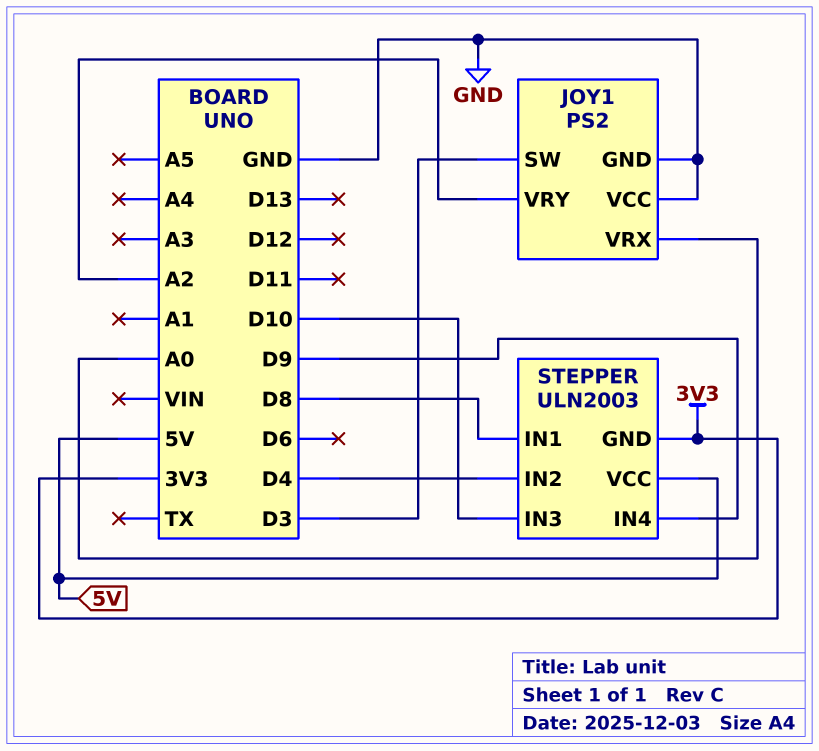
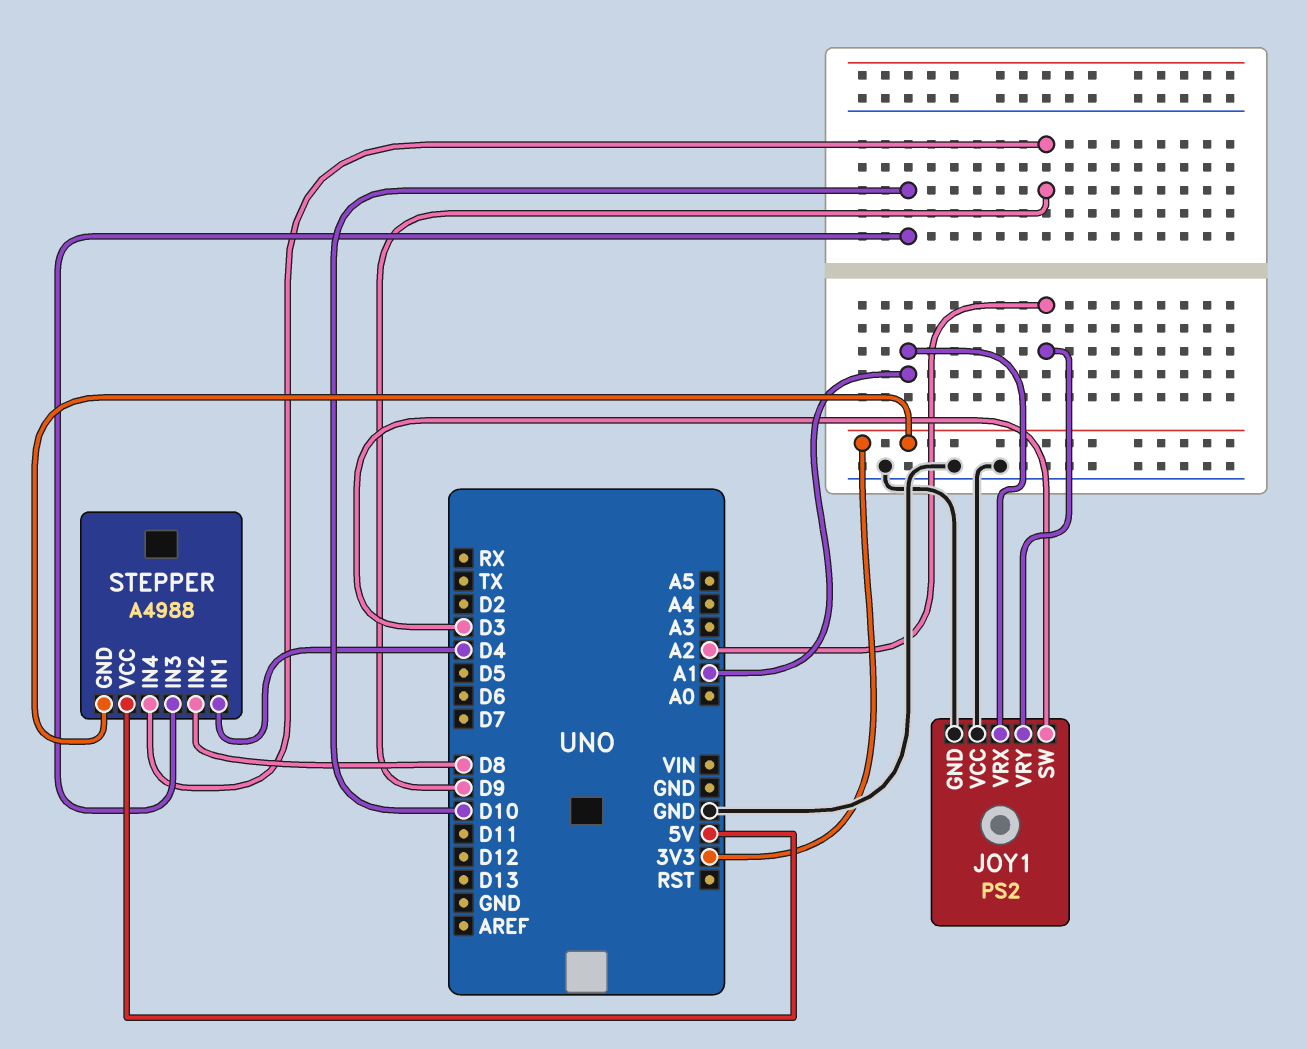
JOY1 pin VRX: A0 -> A1
STEPPER: ULN2003 -> A4988
STEPPER pin IN1: D8 -> D4
STEPPER pin IN2: D4 -> D8

